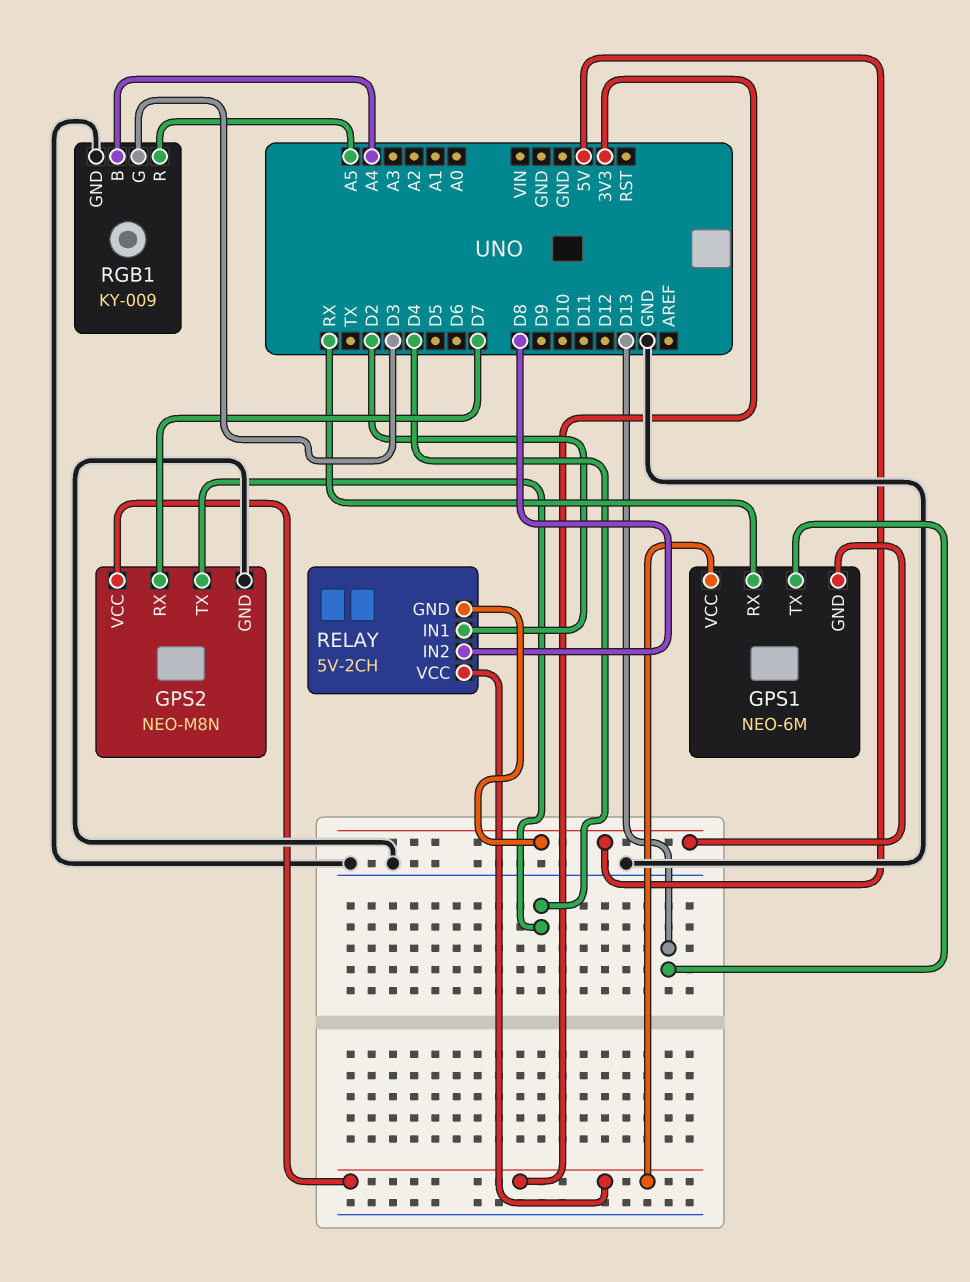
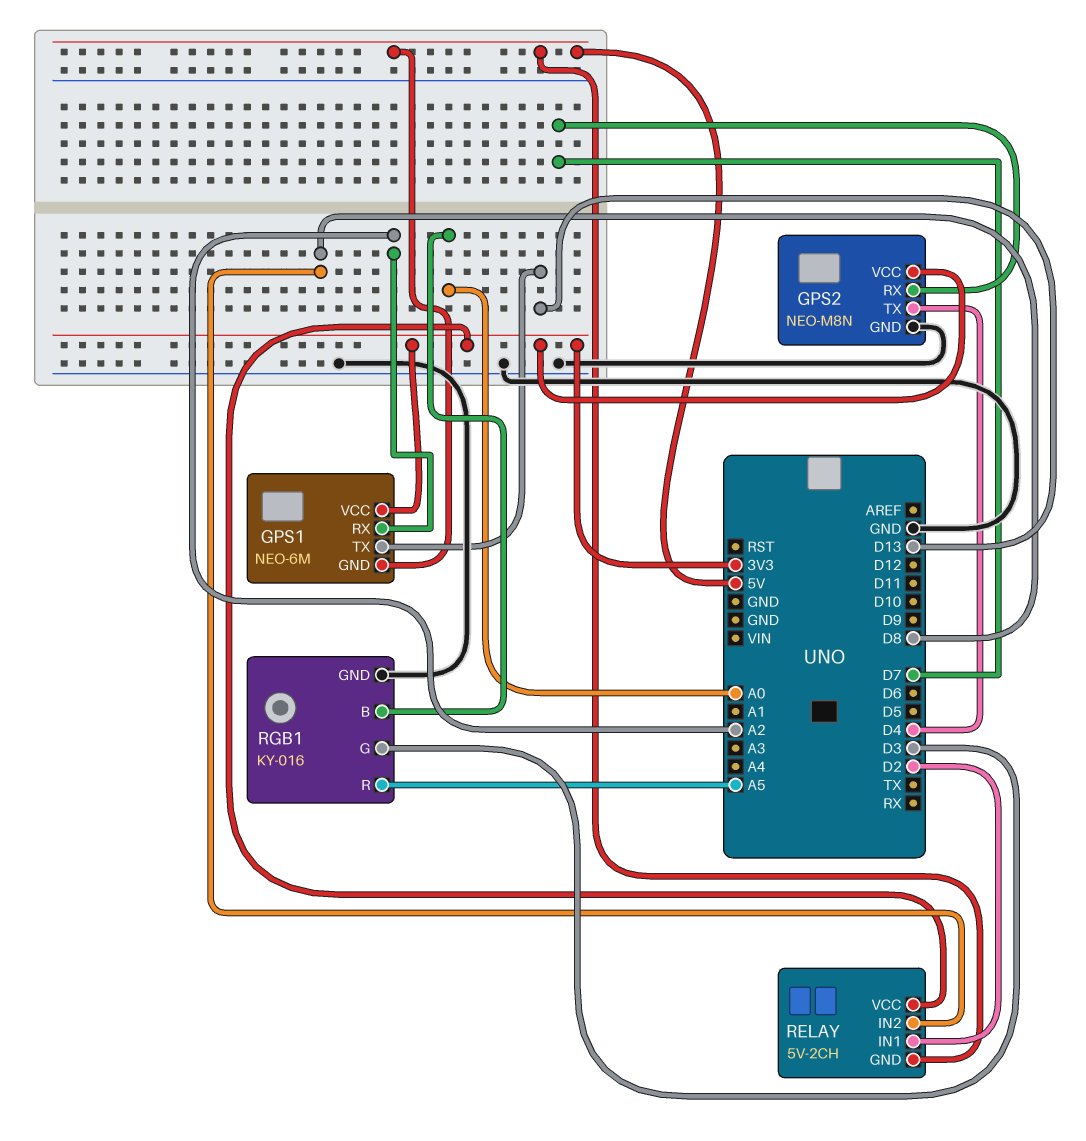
GPS1 pin RX: RX -> A2
RGB1: KY-009 -> KY-016
RGB1 pin B: A4 -> A0

